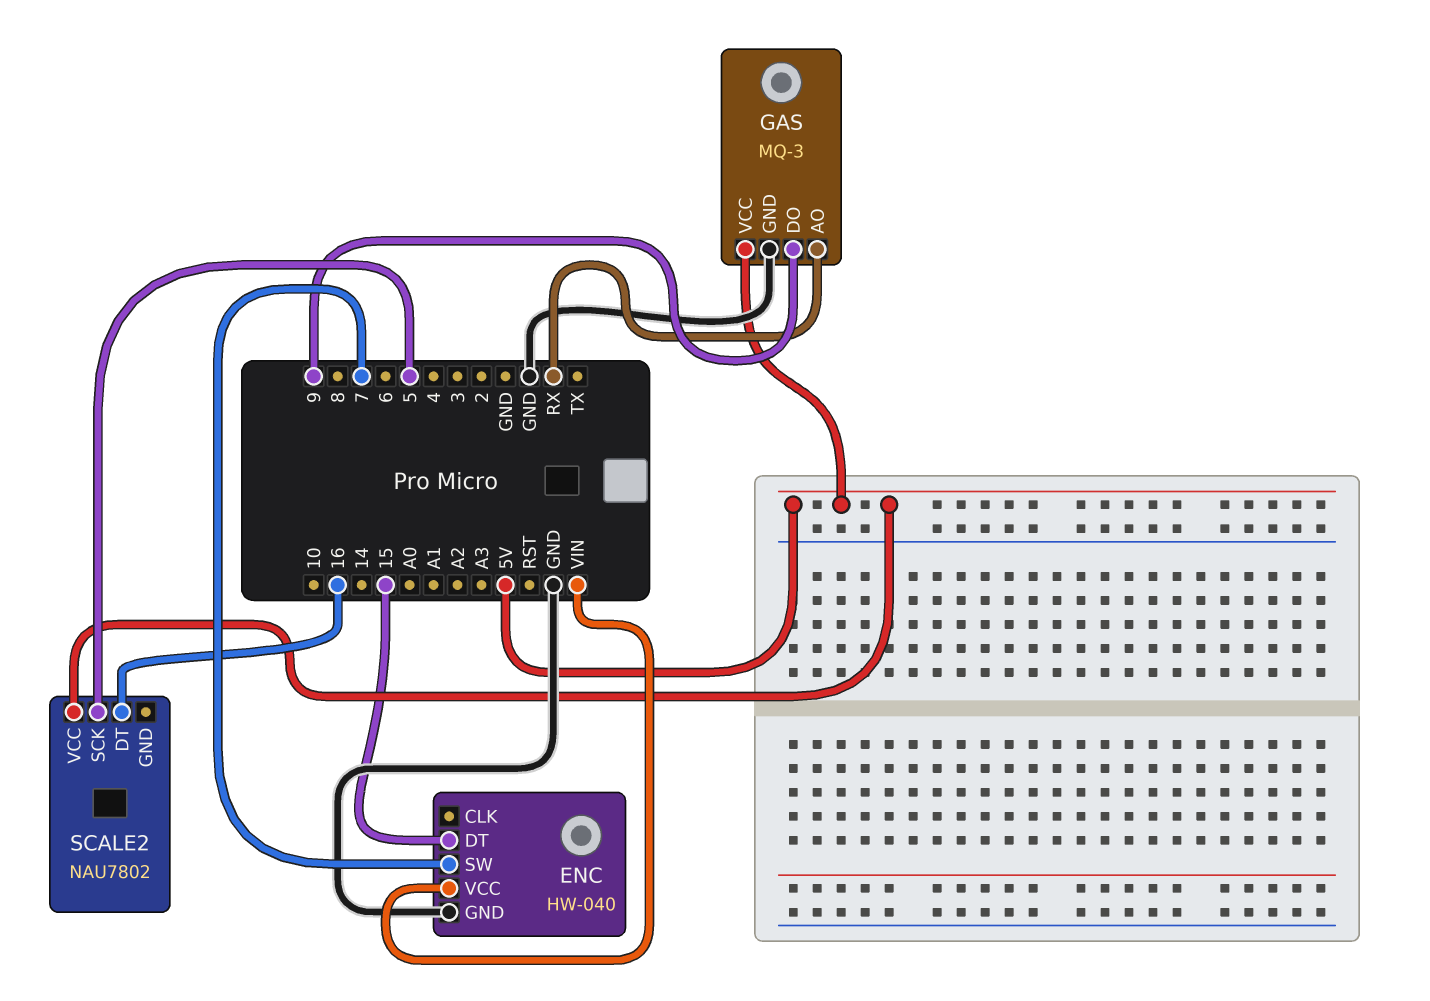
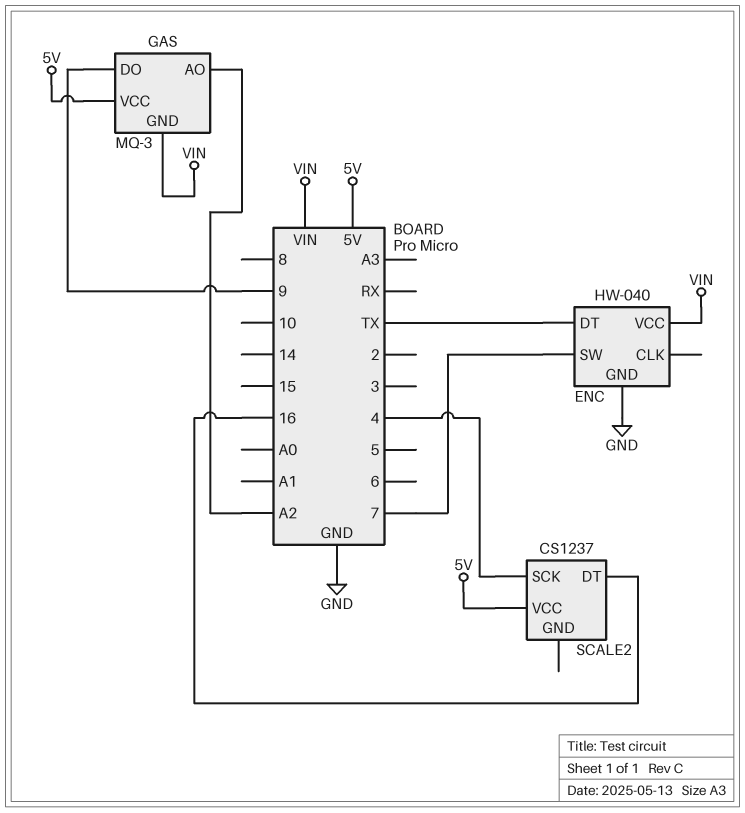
ENC pin DT: 15 -> TX
GAS pin AO: RX -> A2
GAS pin GND: GND -> VIN
SCALE2: NAU7802 -> CS1237
SCALE2 pin SCK: 5 -> 4

